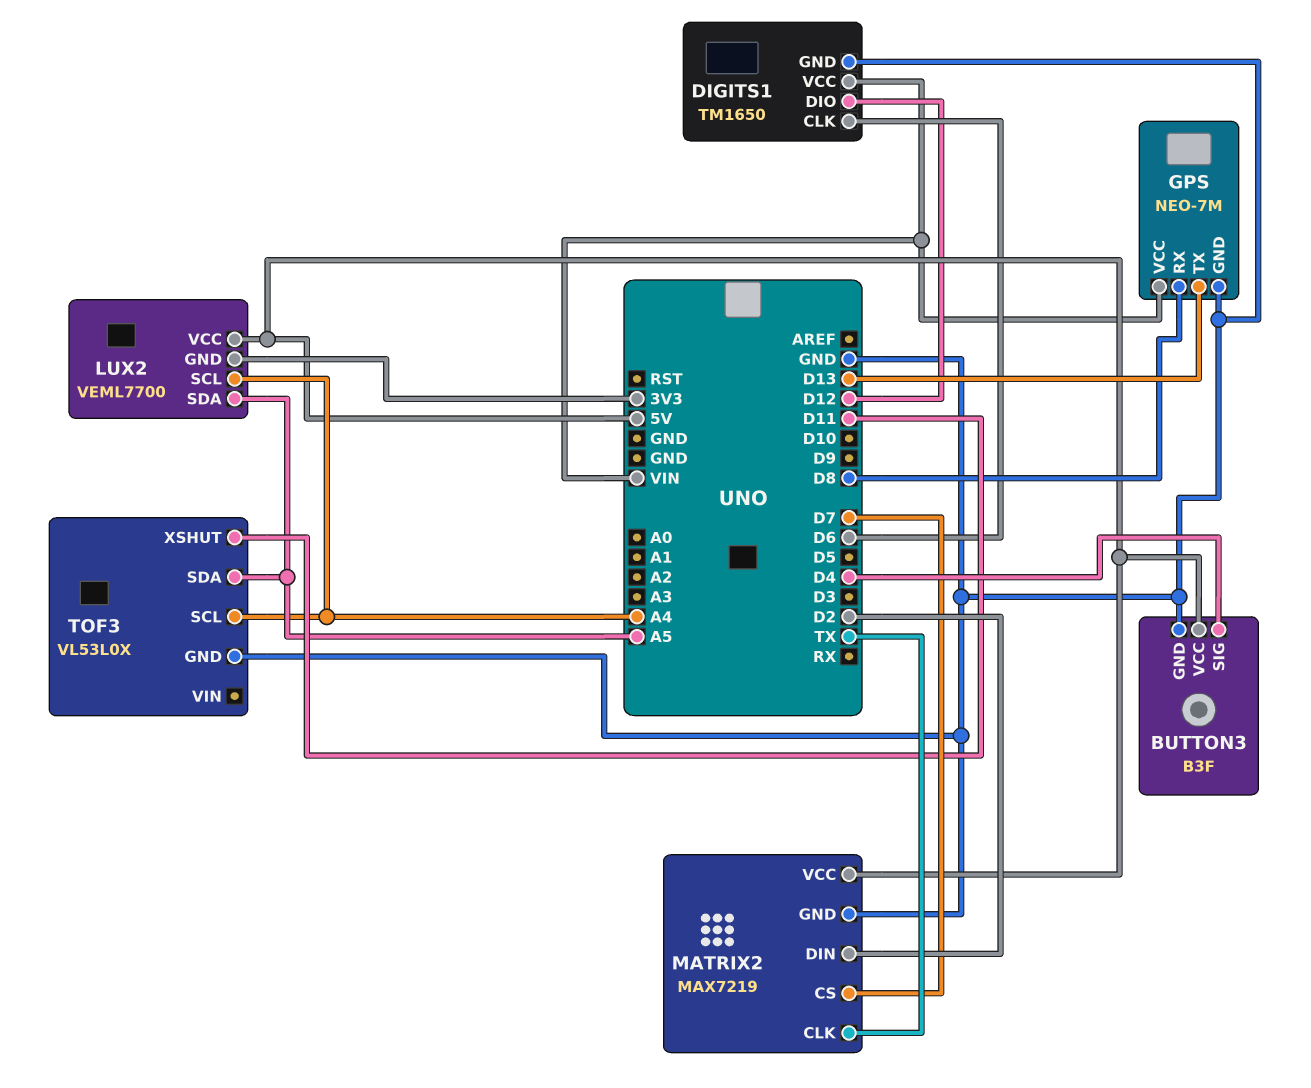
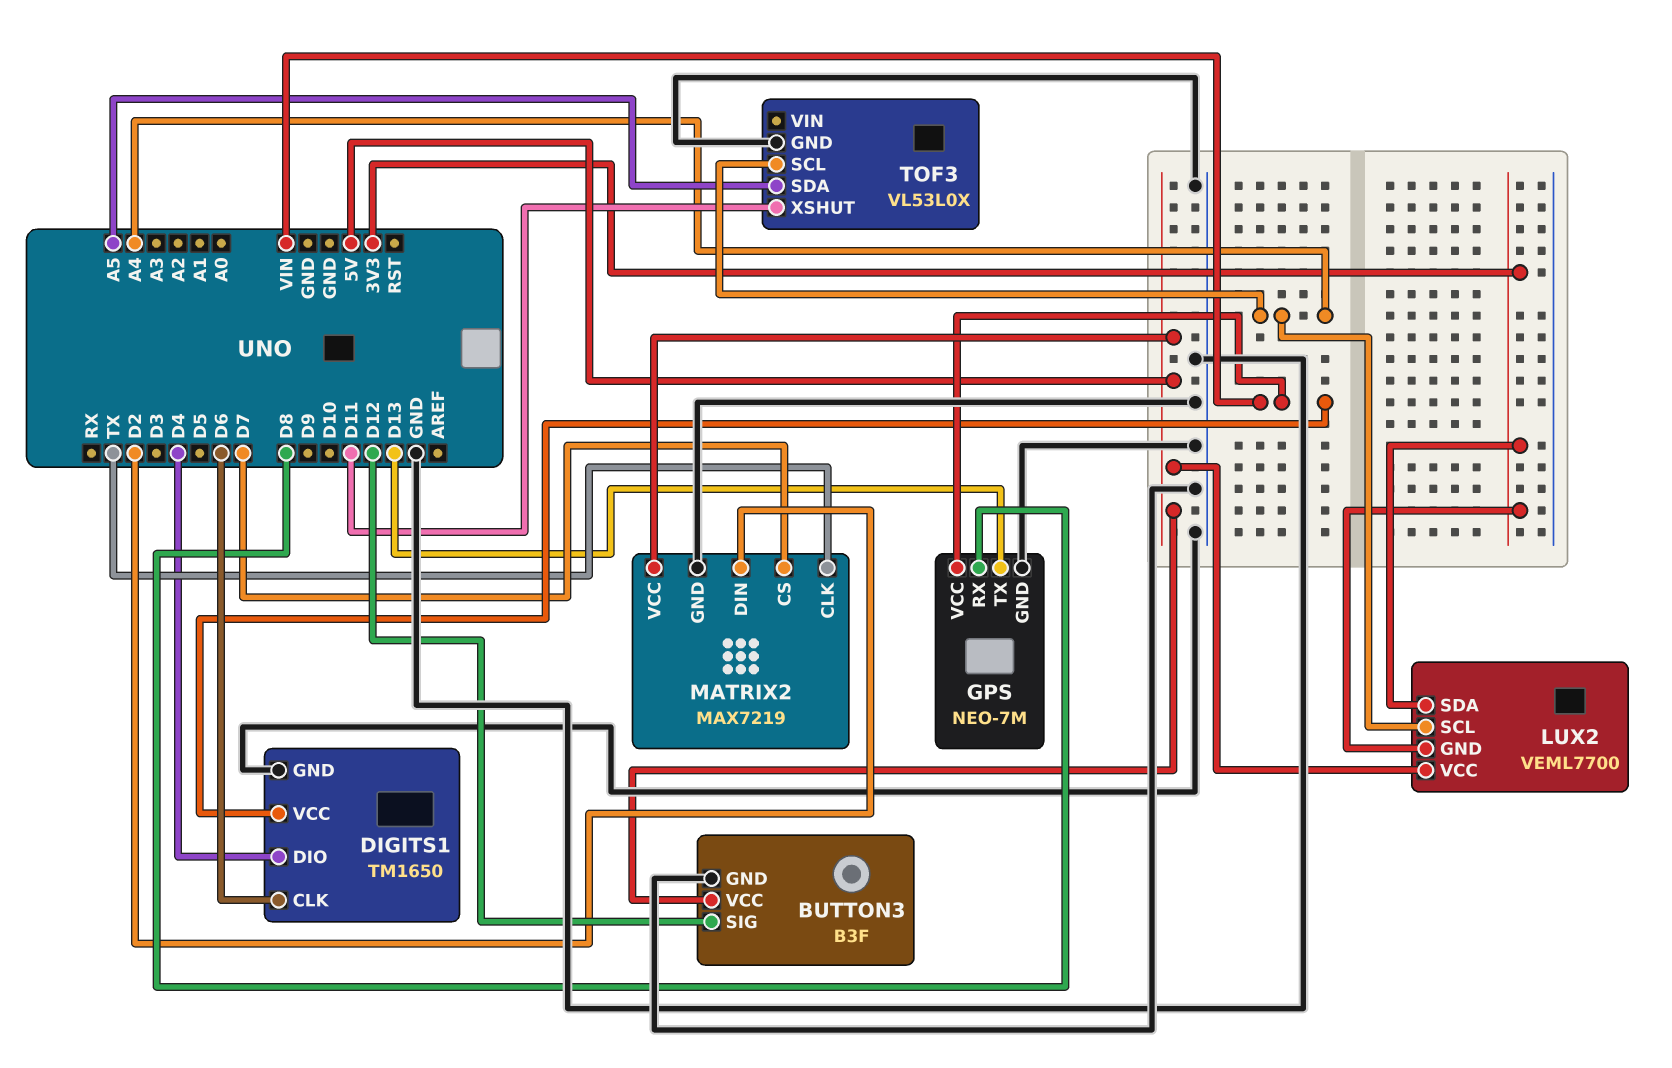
BUTTON3 pin SIG: D4 -> D12
DIGITS1 pin DIO: D12 -> D4
LUX2 pin SDA: A5 -> 3V3

